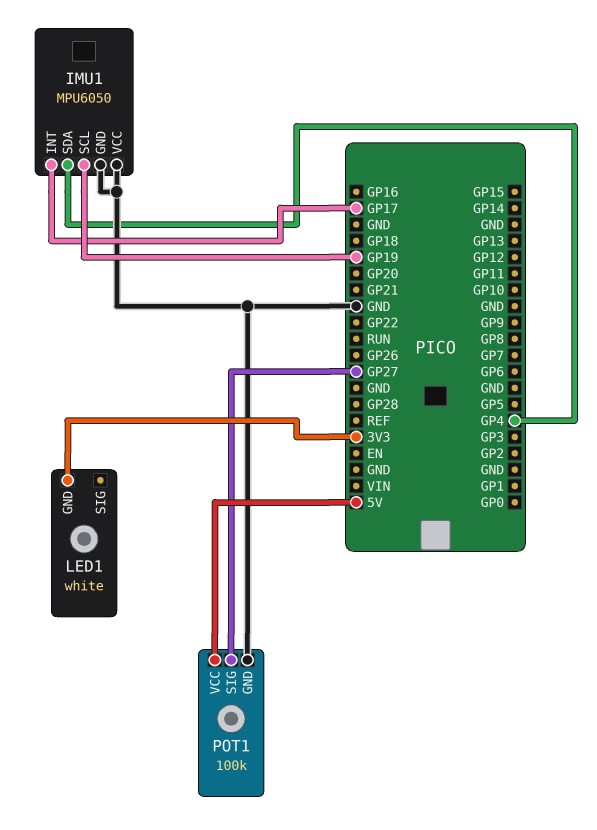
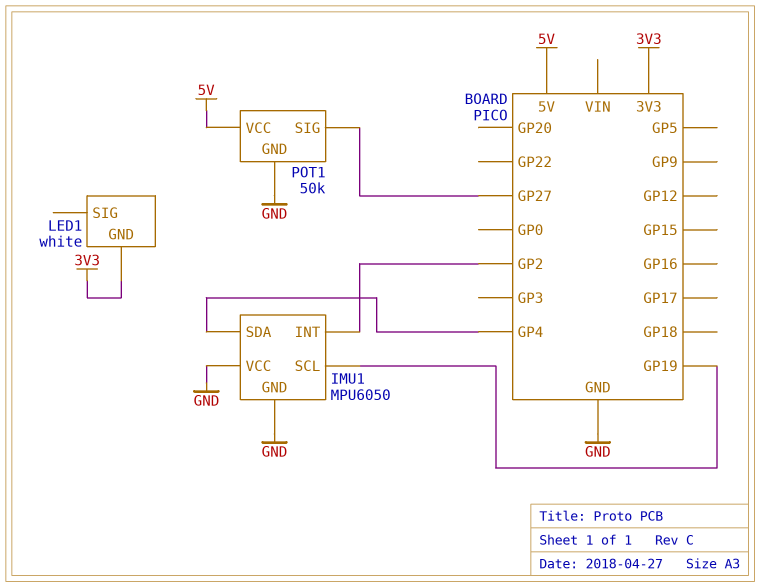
IMU1 pin INT: GP17 -> GP2
POT1: 100k -> 50k

